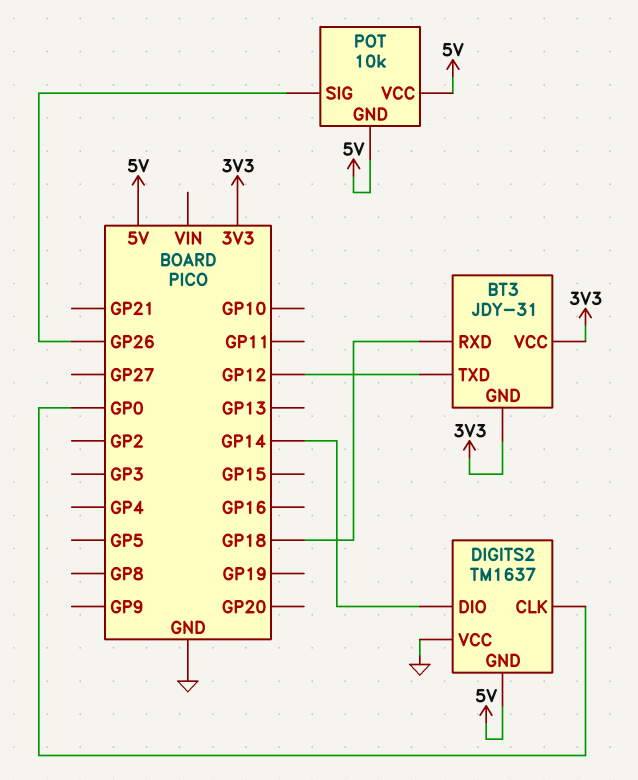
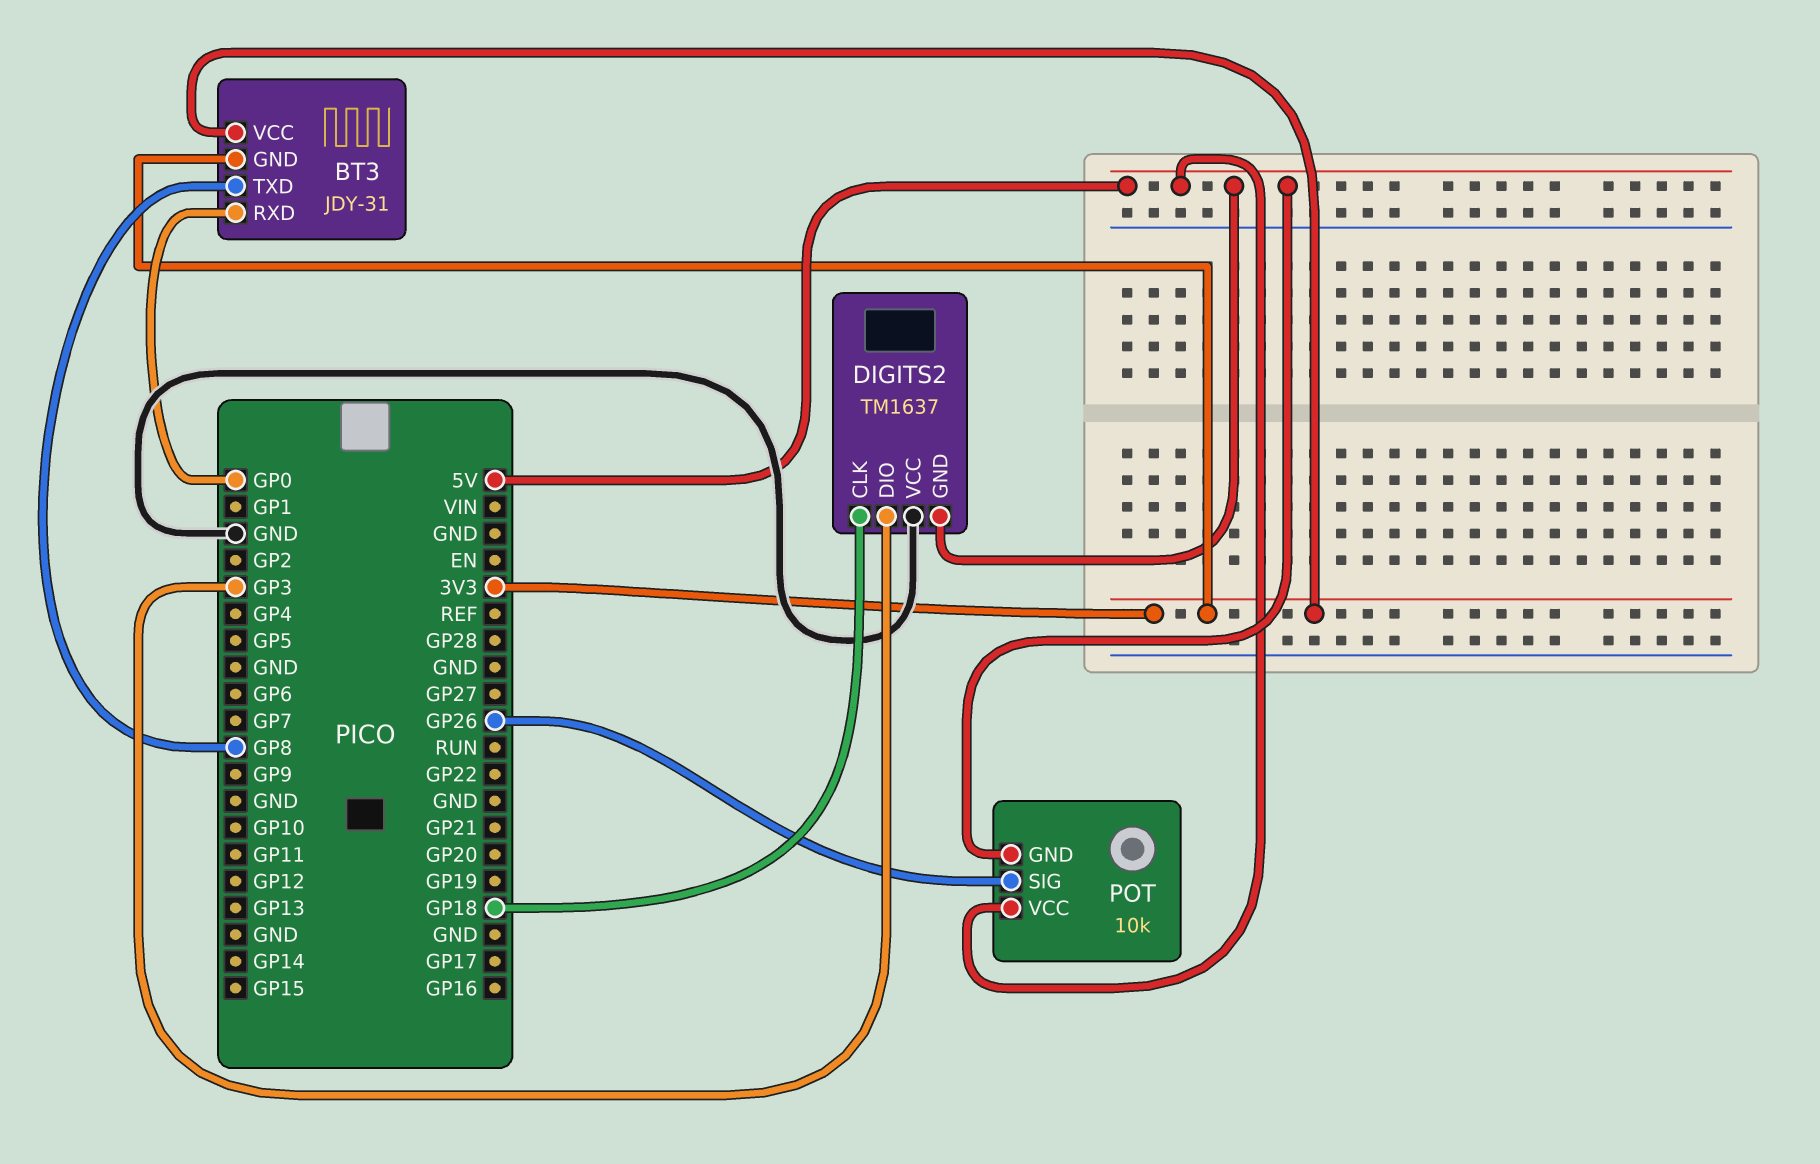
BT3 pin RXD: GP18 -> GP0
BT3 pin TXD: GP12 -> GP8
DIGITS2 pin CLK: GP0 -> GP18
DIGITS2 pin DIO: GP14 -> GP3

